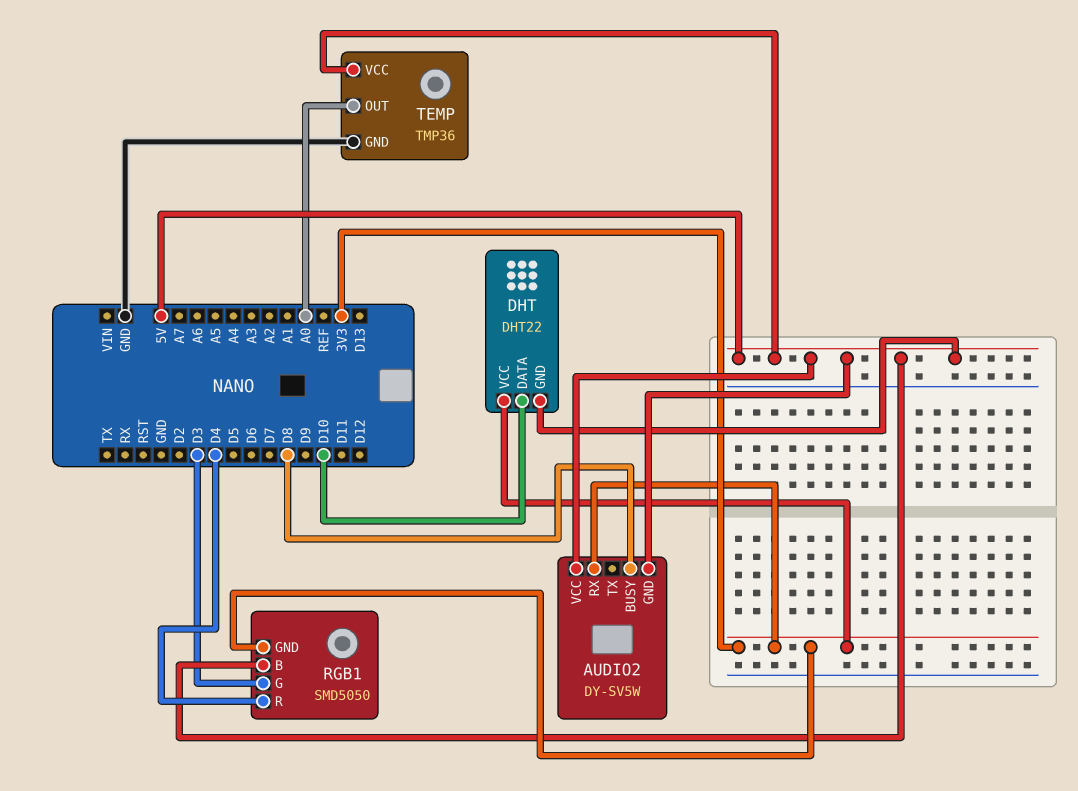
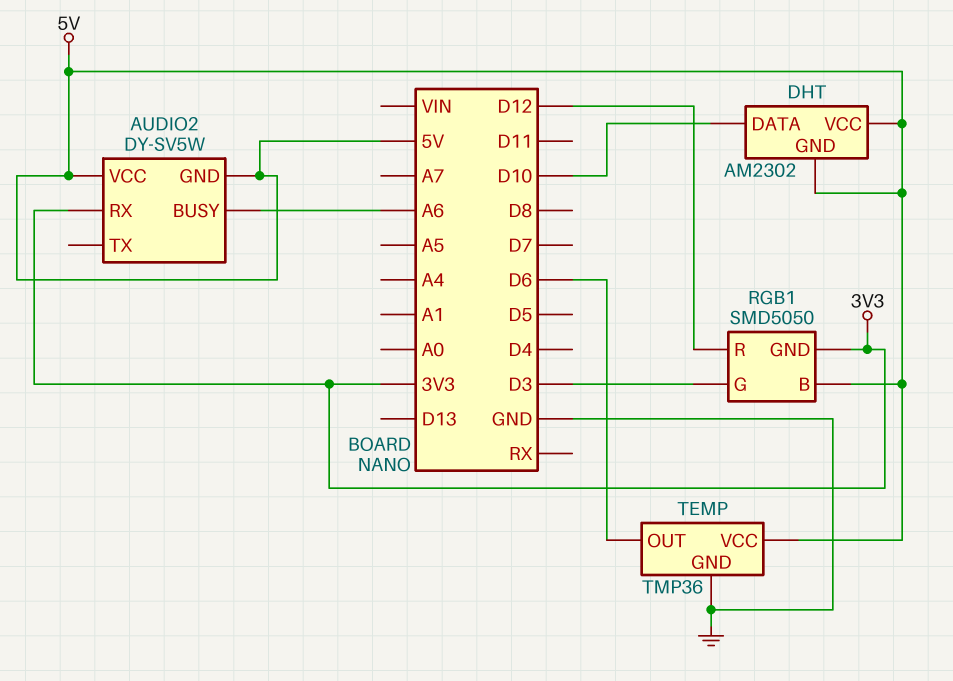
AUDIO2 pin BUSY: D8 -> A6
DHT: DHT22 -> AM2302
DHT pin VCC: 3V3 -> 5V
RGB1 pin R: D4 -> D12
TEMP pin OUT: A0 -> D6

